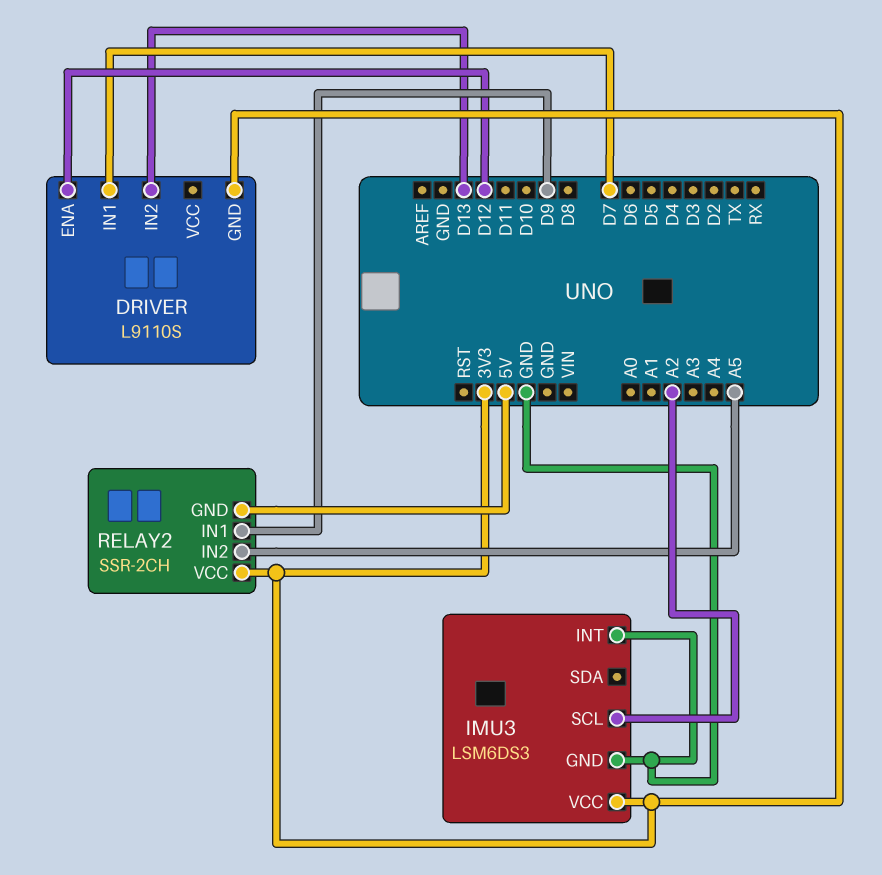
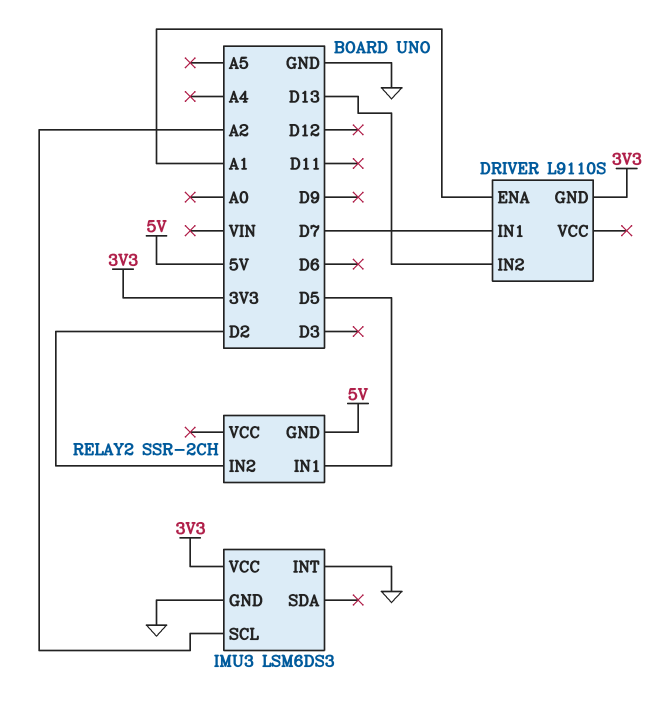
DRIVER pin ENA: D12 -> A1
RELAY2 pin IN1: D9 -> D5
RELAY2 pin IN2: A5 -> D2
RELAY2 pin VCC: 3V3 -> none

